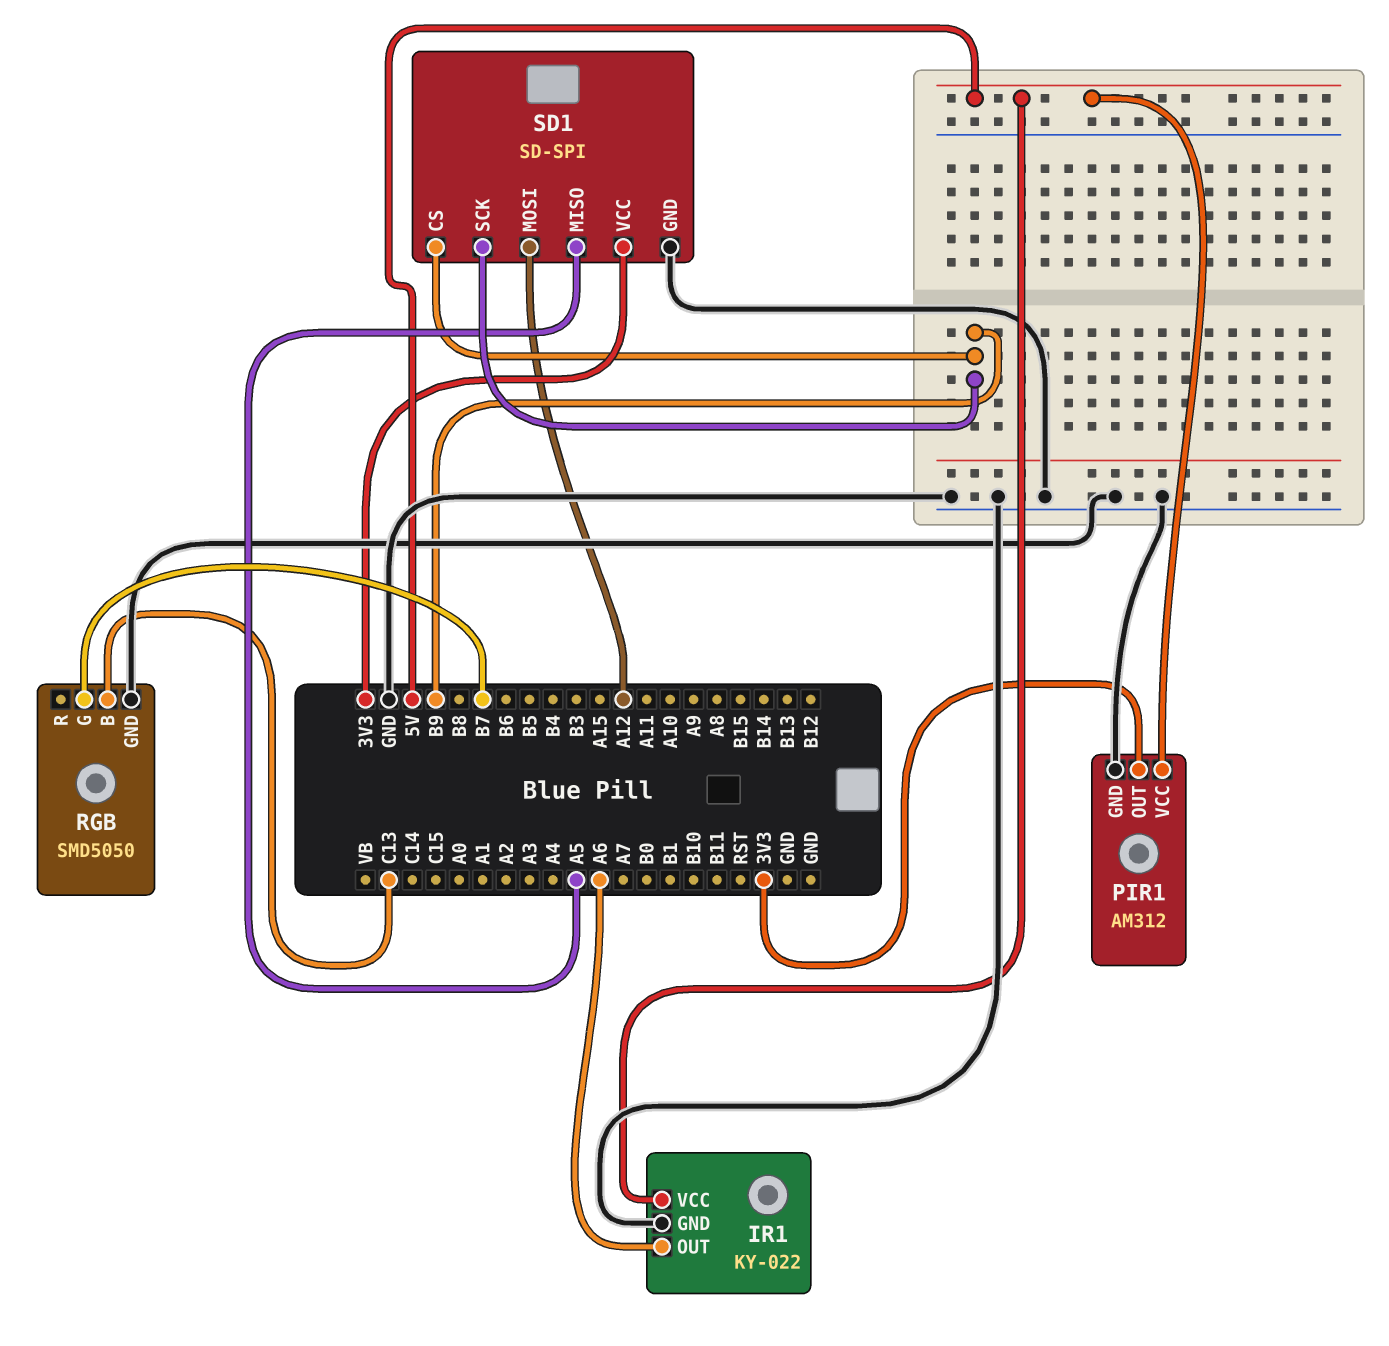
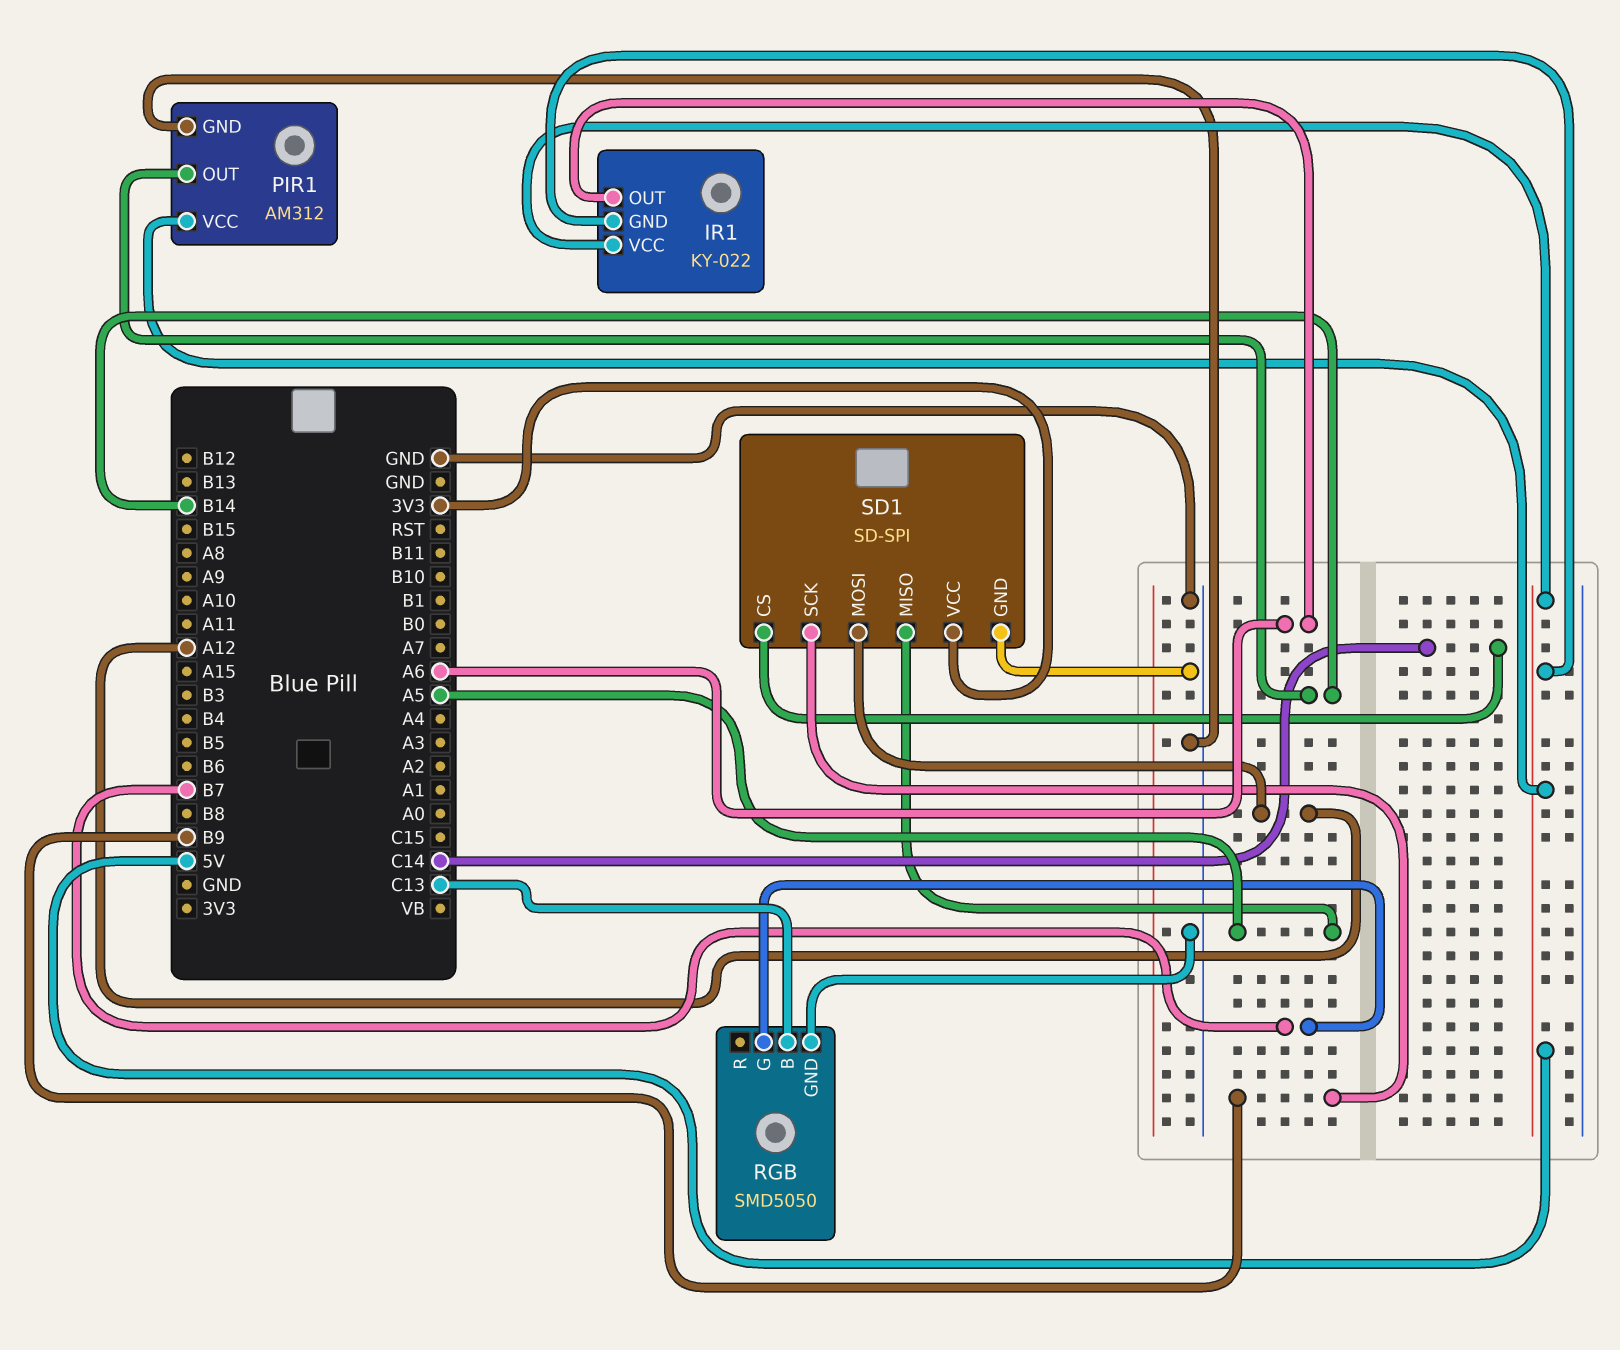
IR1 pin GND: GND -> 5V
PIR1 pin OUT: 3V3 -> B14
SD1 pin CS: B9 -> C14

